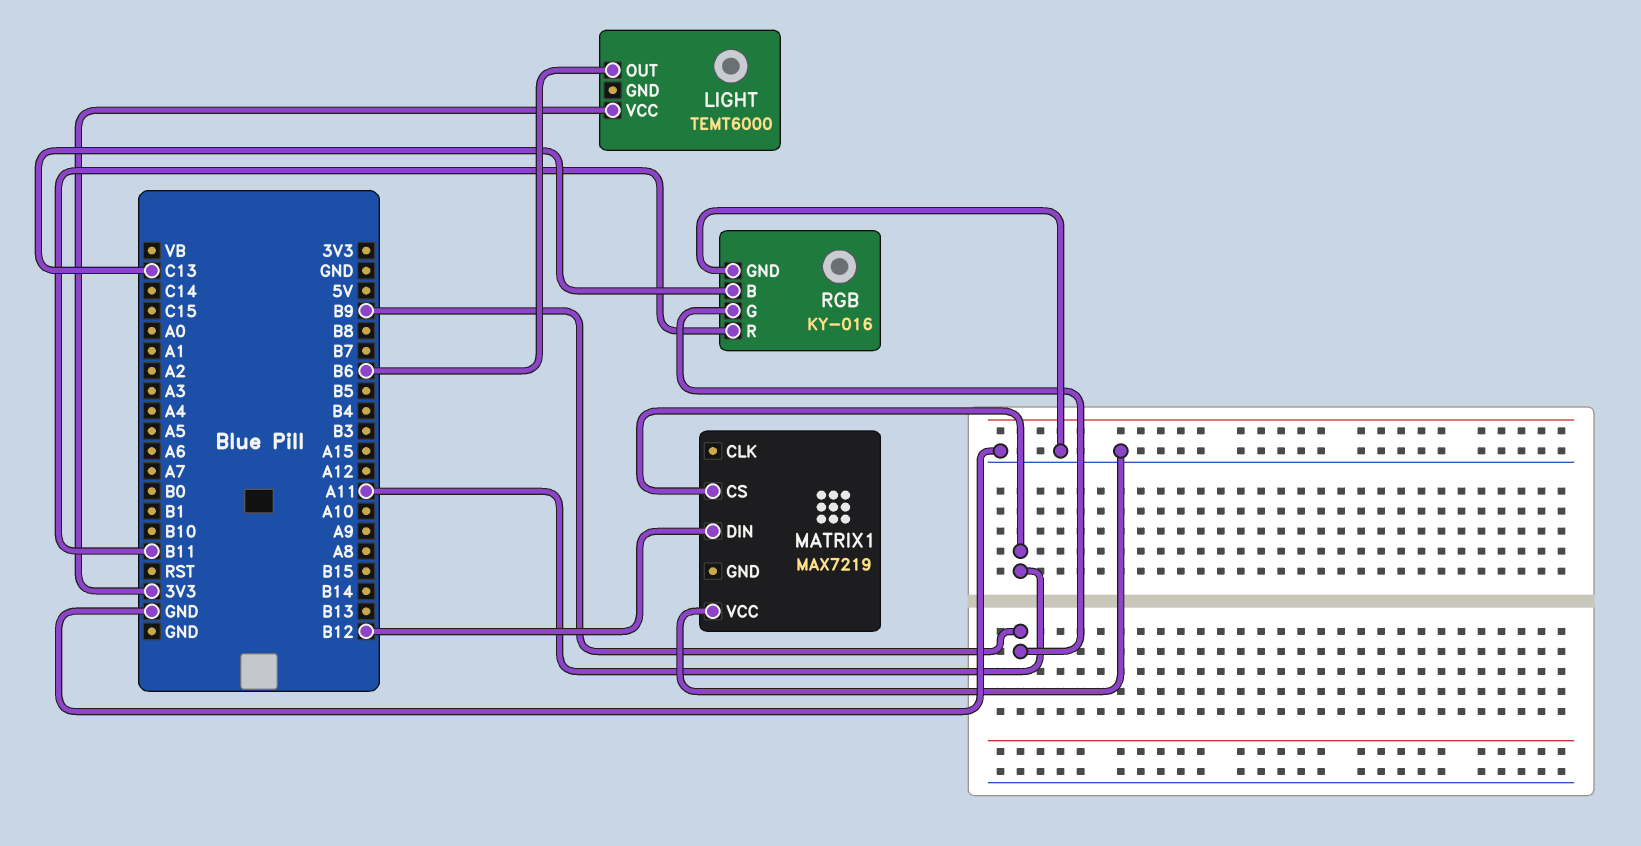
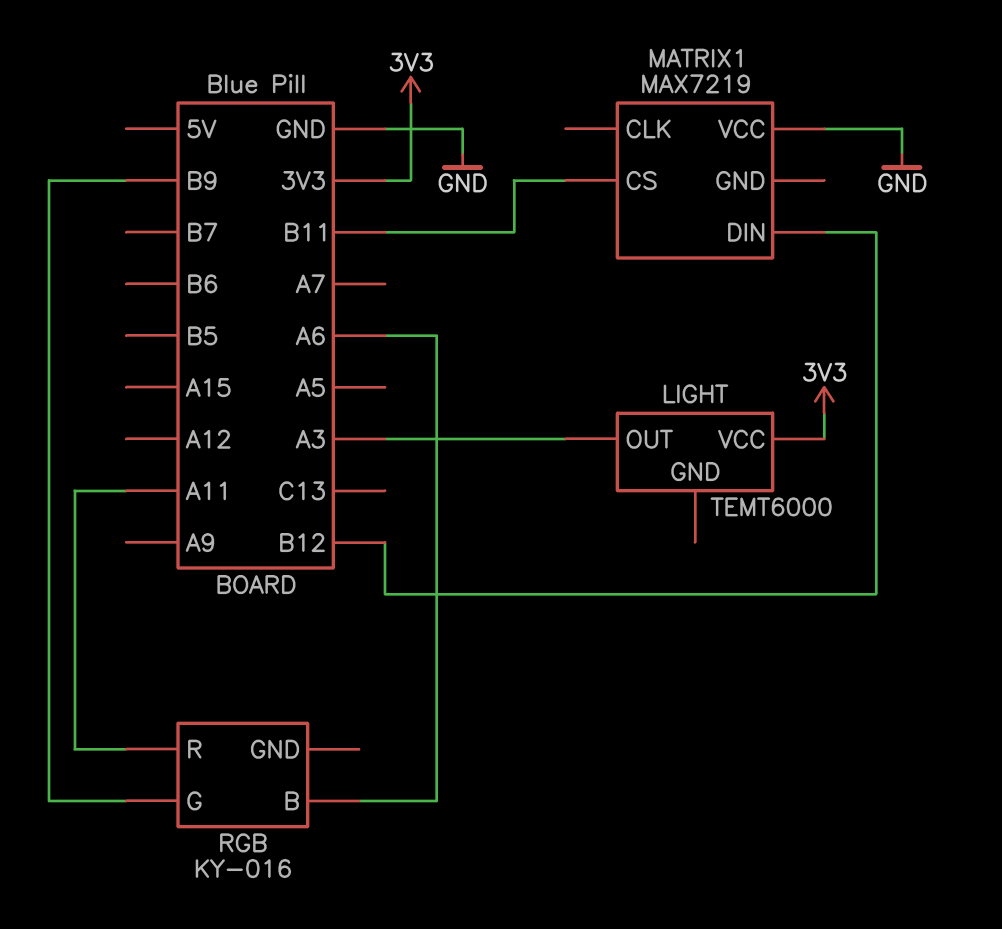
LIGHT pin OUT: B6 -> A3
MATRIX1 pin CS: A11 -> B11
RGB pin B: C13 -> A6
RGB pin GND: GND -> none
RGB pin R: B11 -> A11

